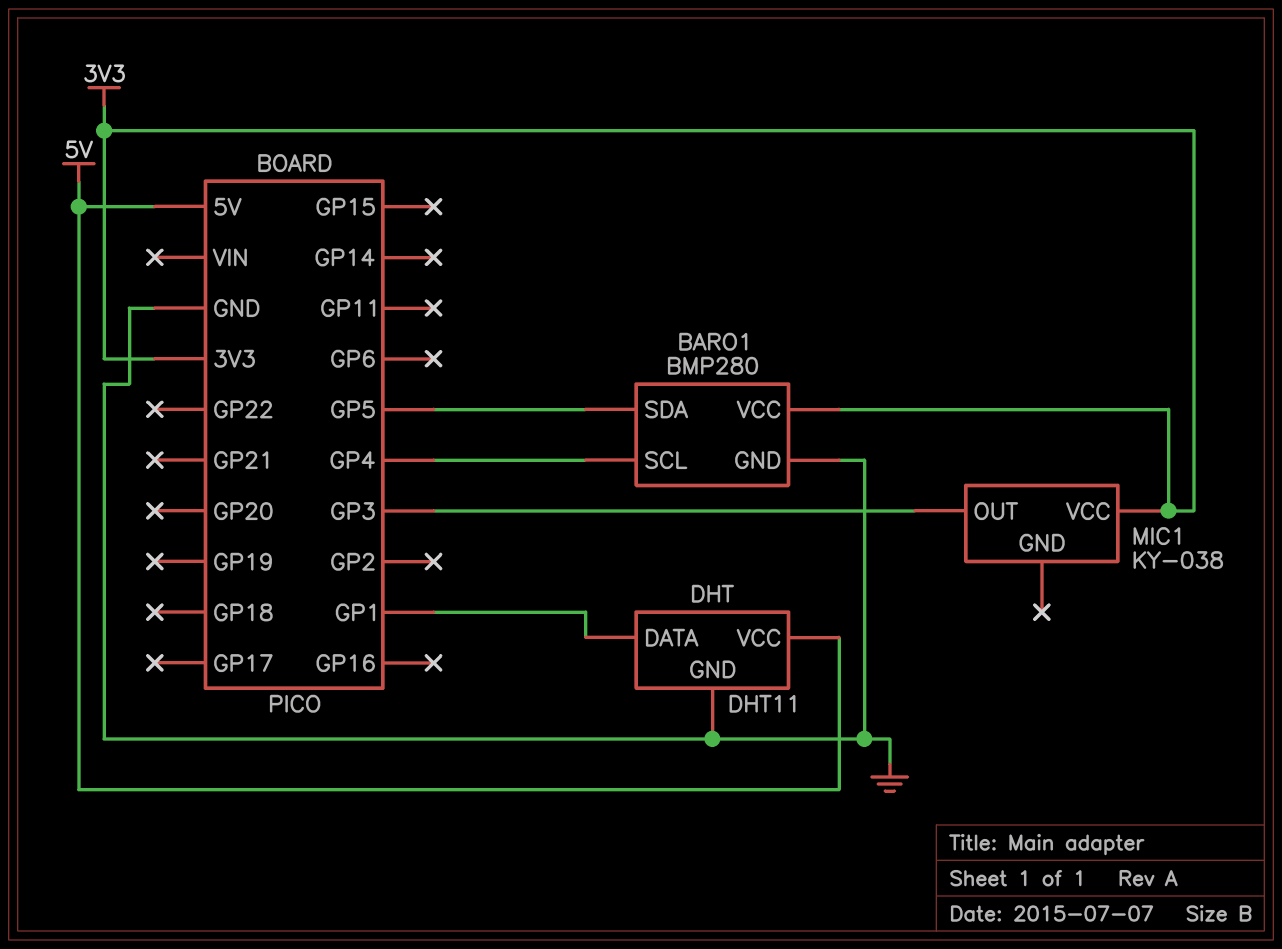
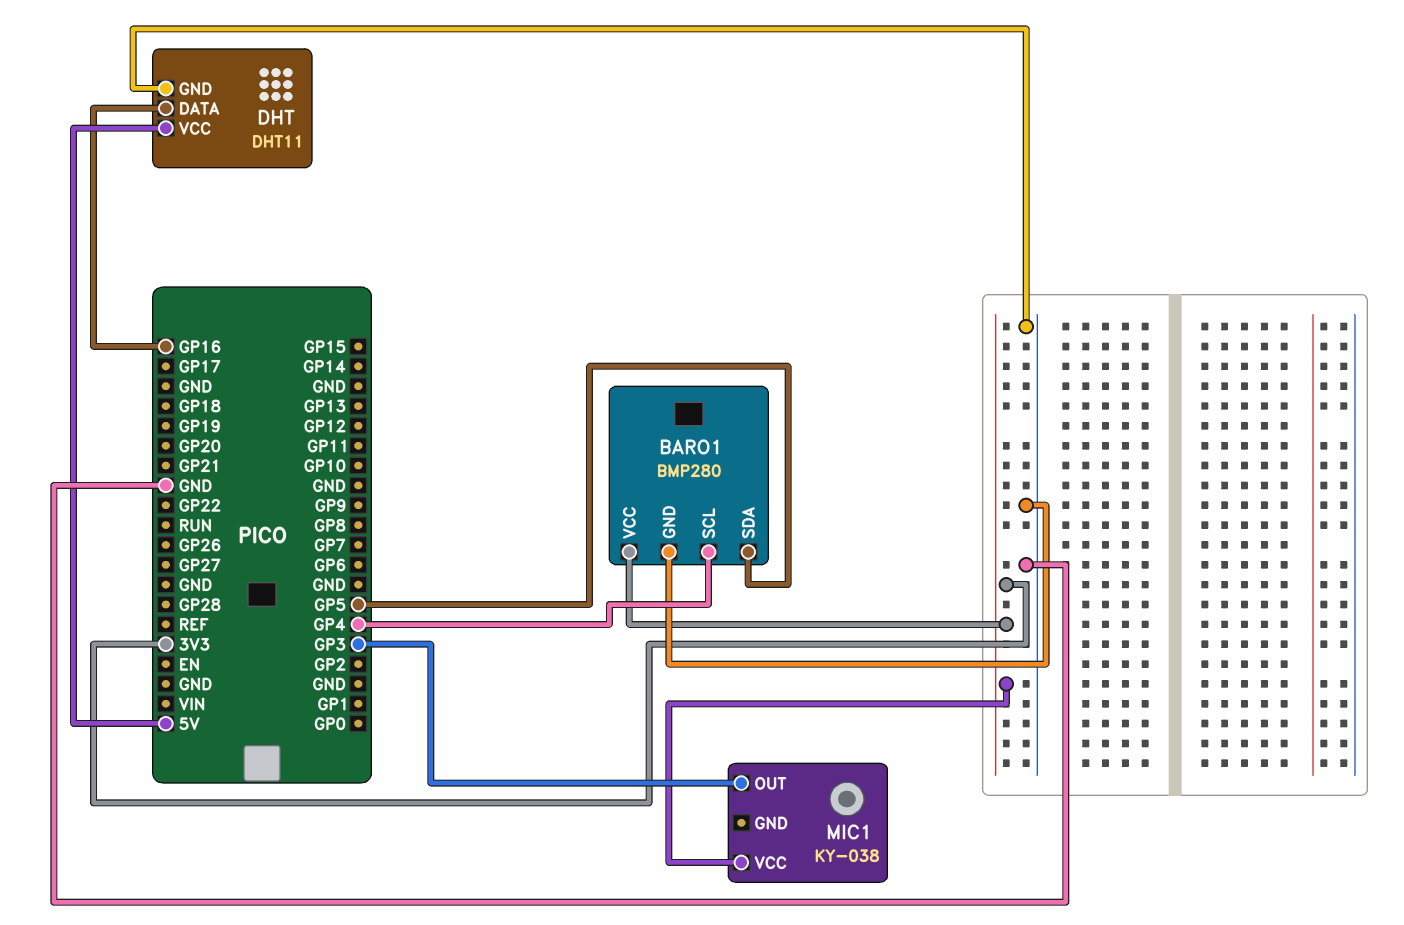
DHT pin DATA: GP1 -> GP16

